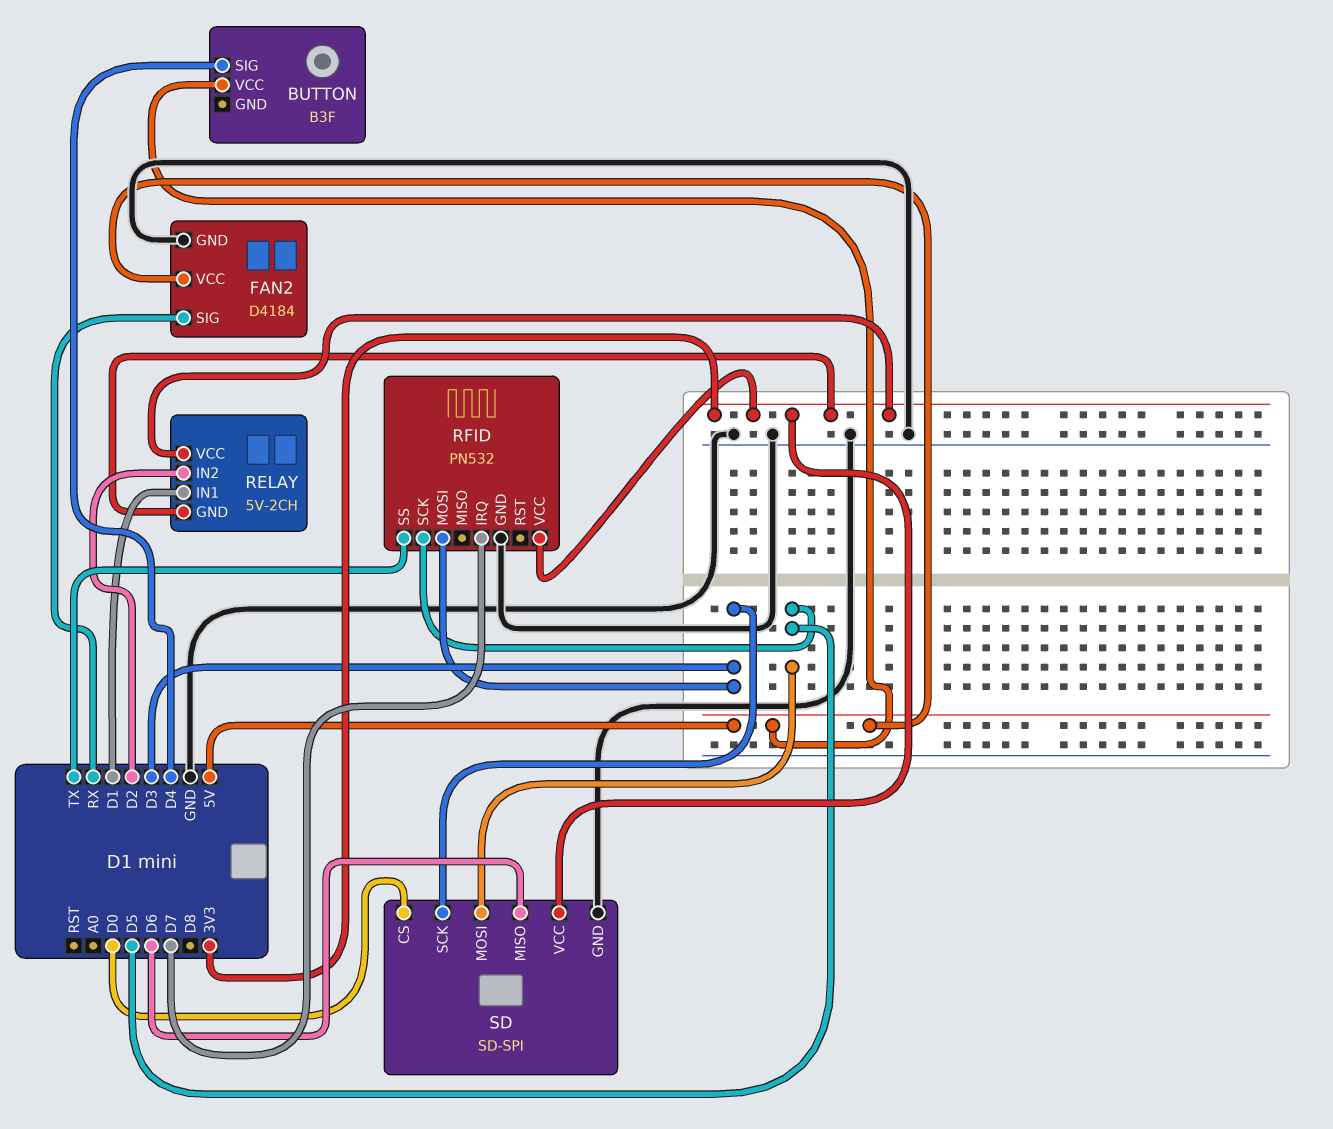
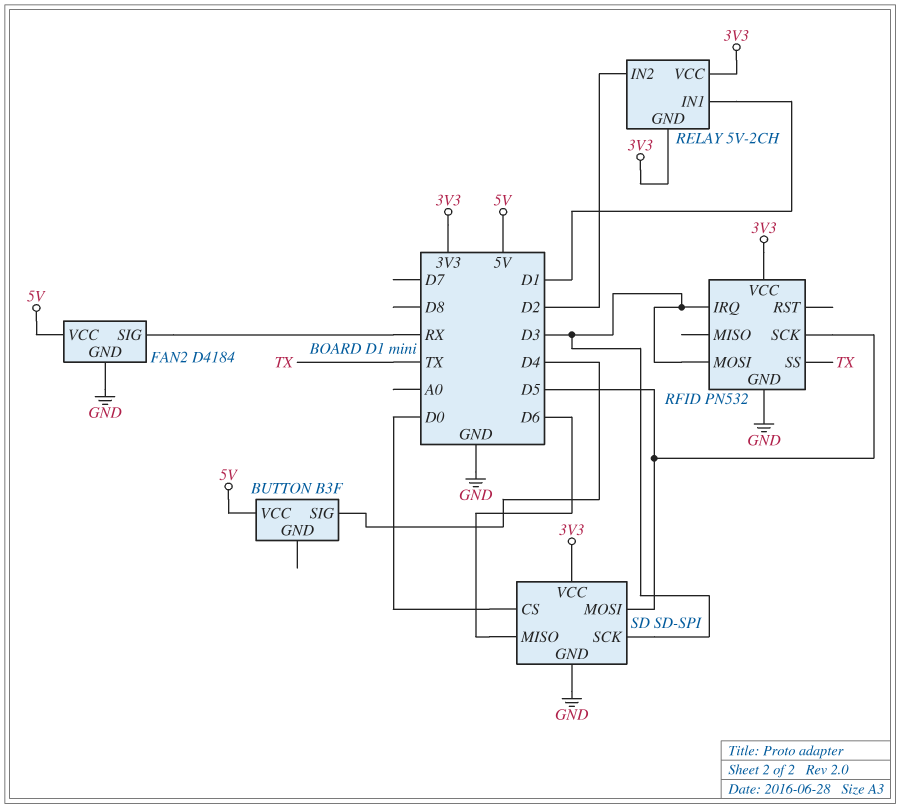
RFID pin IRQ: D7 -> D3

